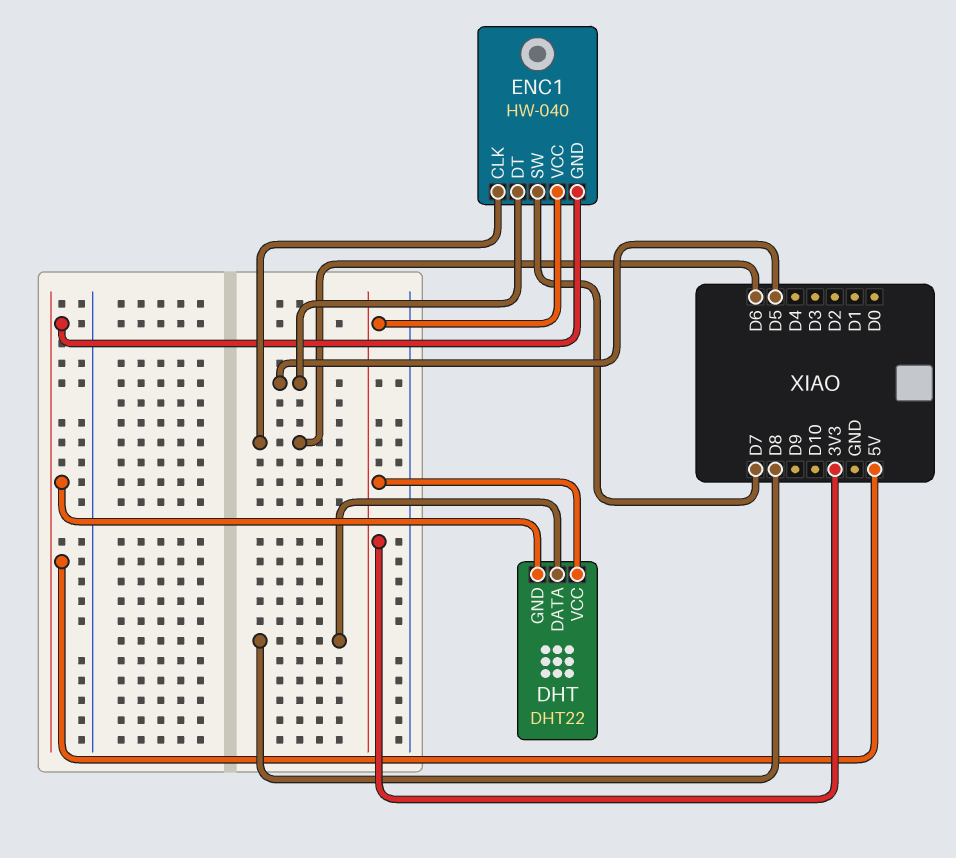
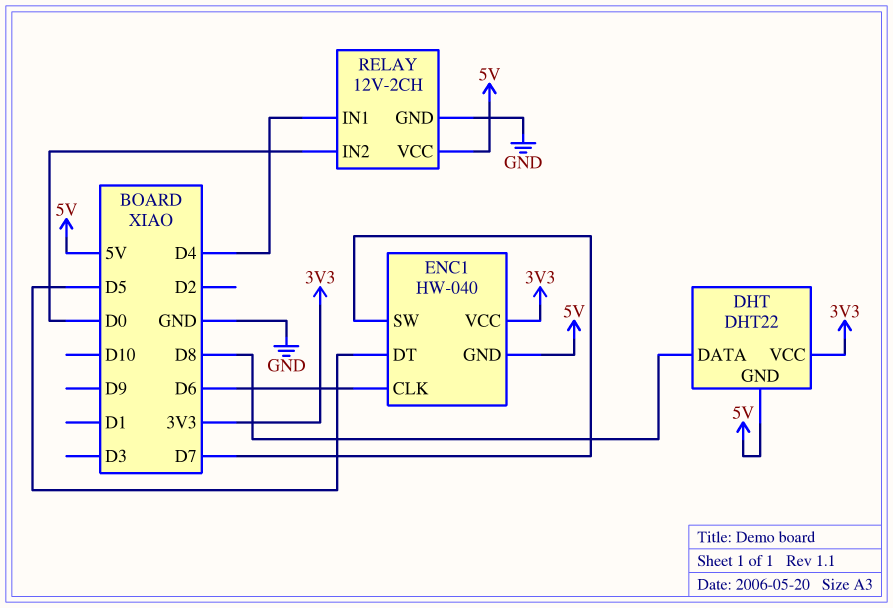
RELAY: none -> 12V-2CH
RELAY pin GND: none -> GND
RELAY pin IN1: none -> D4
RELAY pin IN2: none -> D0
RELAY pin VCC: none -> 5V

